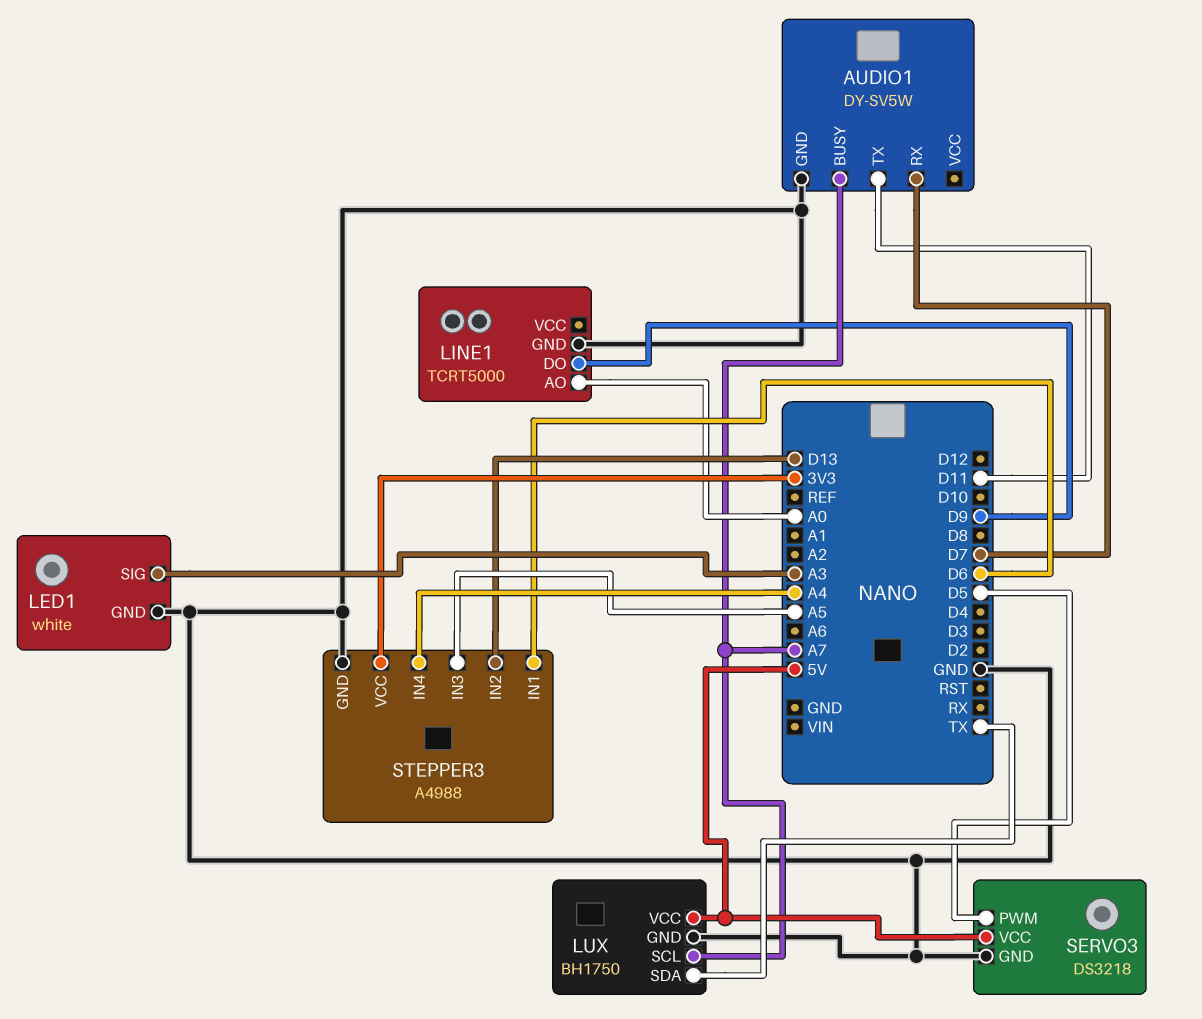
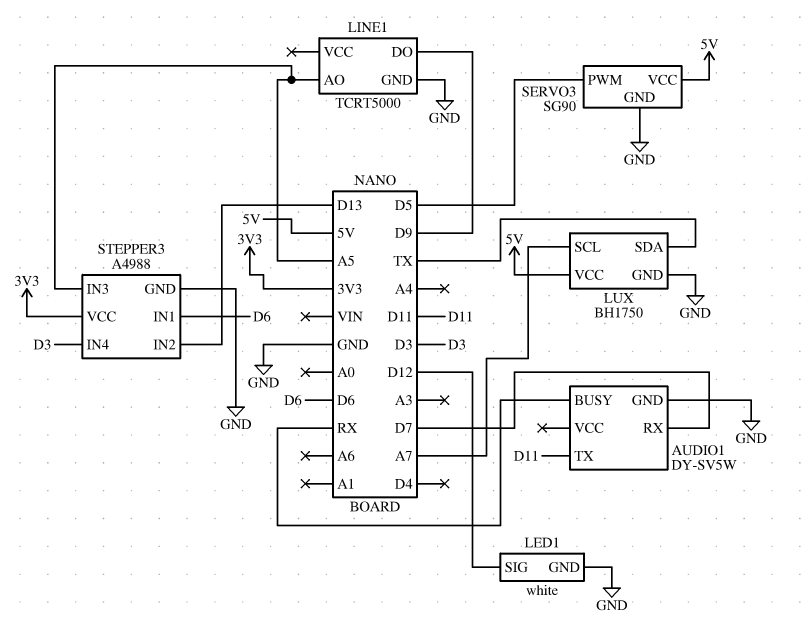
AUDIO1 pin BUSY: A7 -> RX
LED1 pin SIG: A3 -> D12
LINE1 pin AO: A0 -> A5
SERVO3: DS3218 -> SG90
STEPPER3 pin IN4: A4 -> D3

